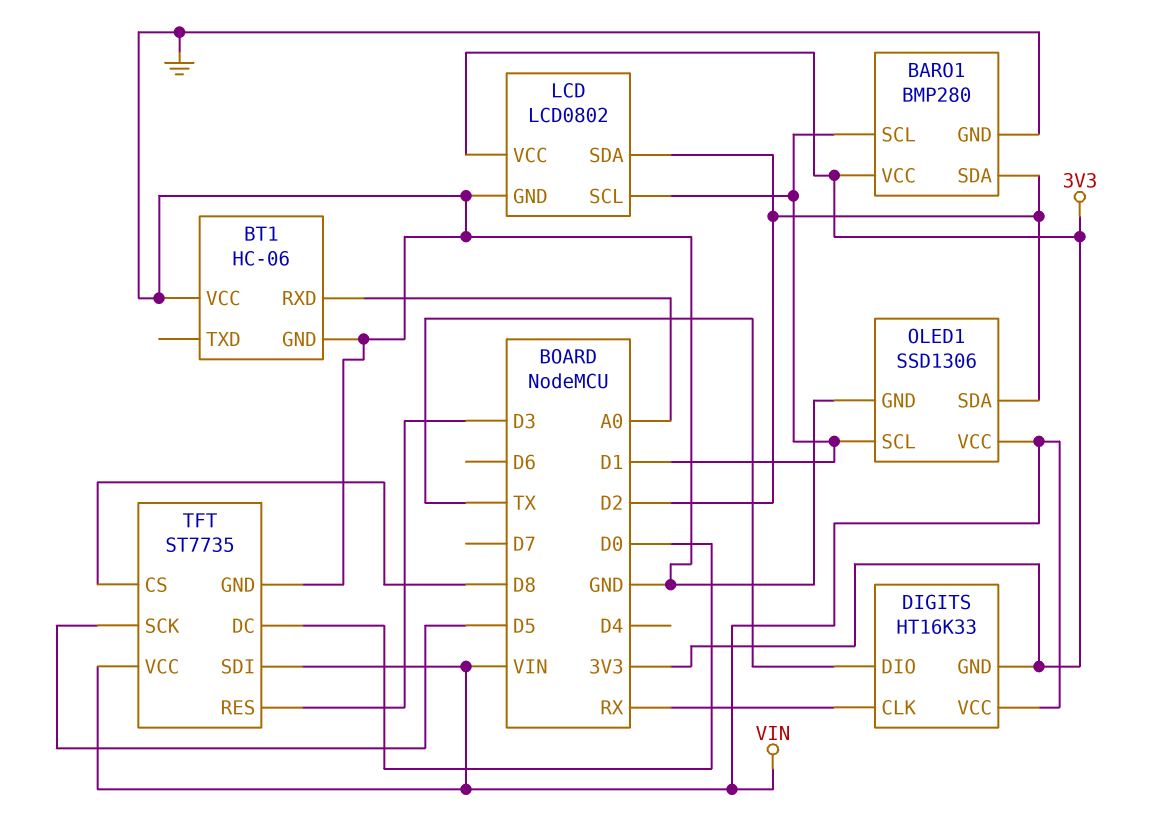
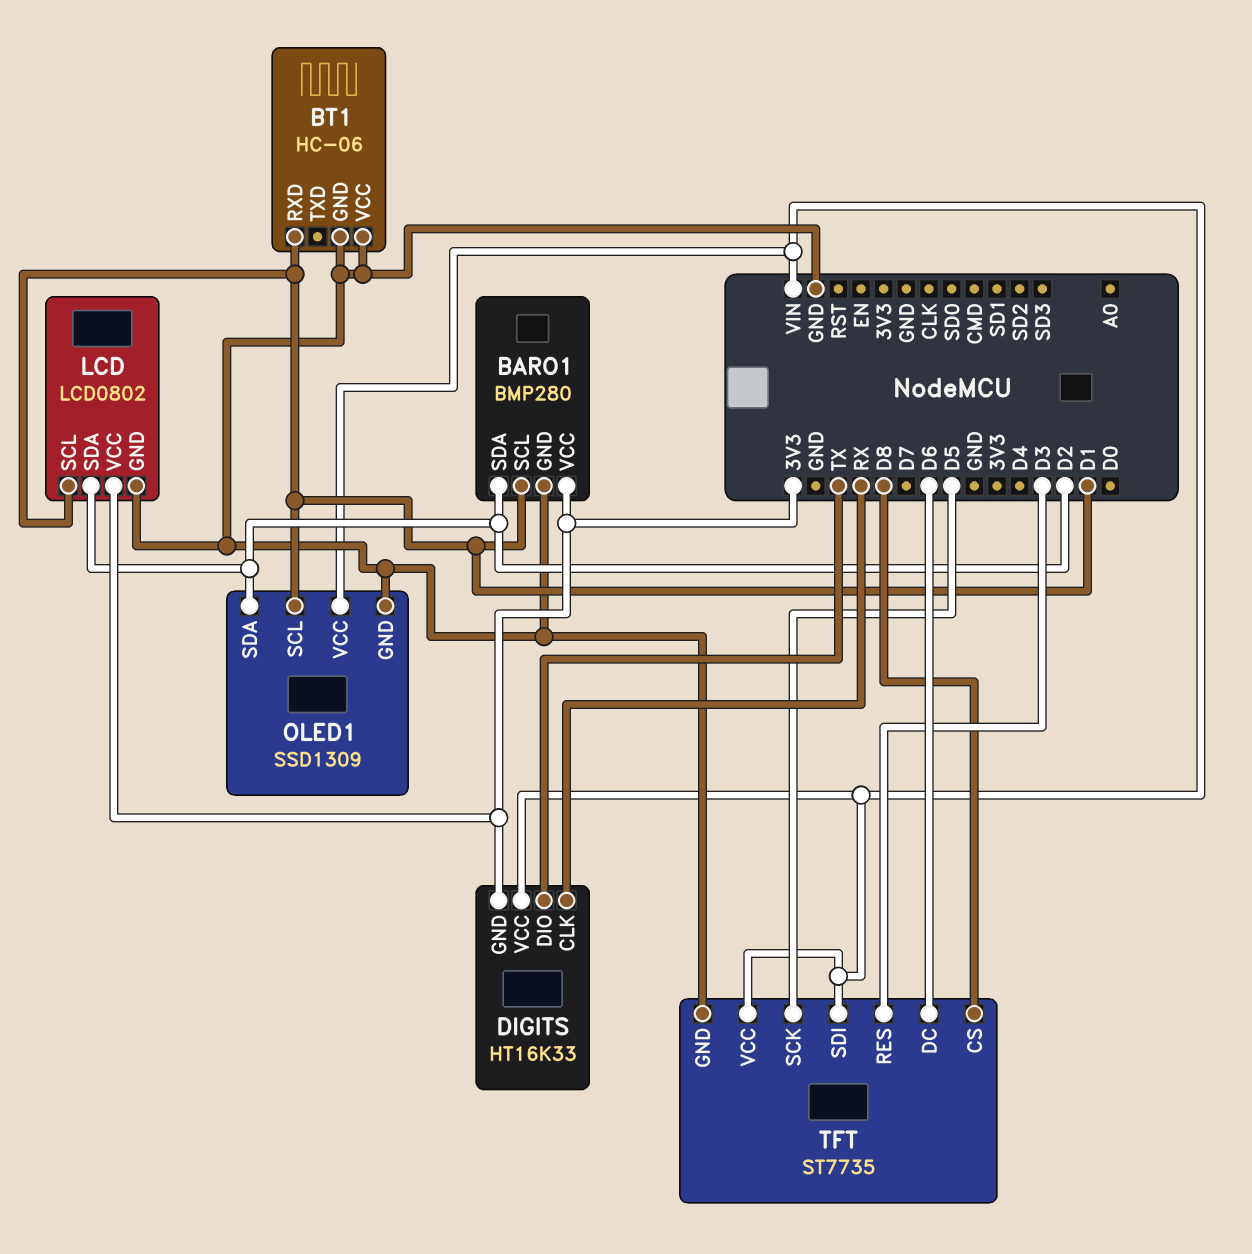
BT1 pin RXD: A0 -> D1
OLED1: SSD1306 -> SSD1309
TFT pin DC: D0 -> D6

